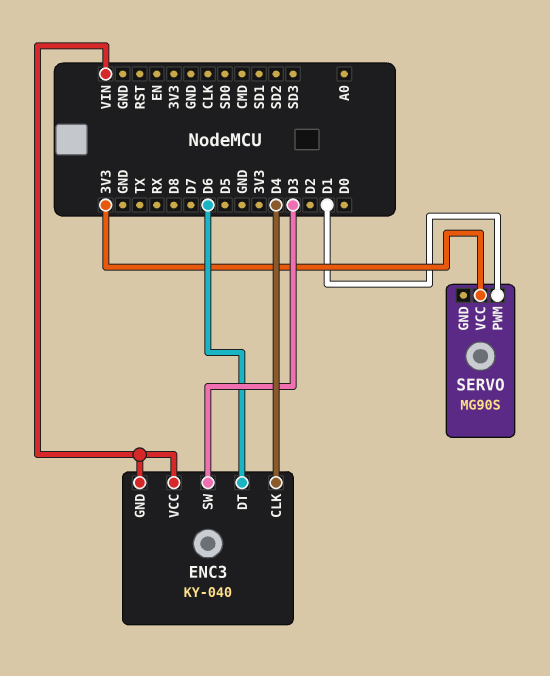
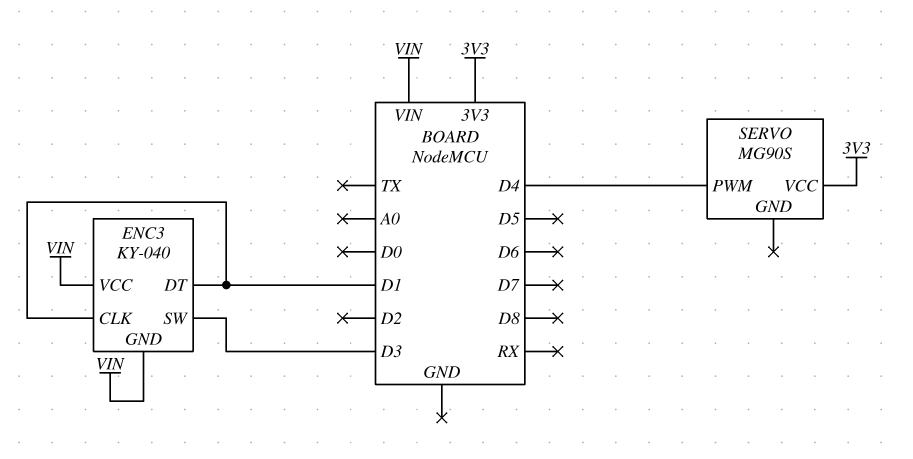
ENC3 pin CLK: D4 -> D1
ENC3 pin DT: D6 -> D1
SERVO pin PWM: D1 -> D4

